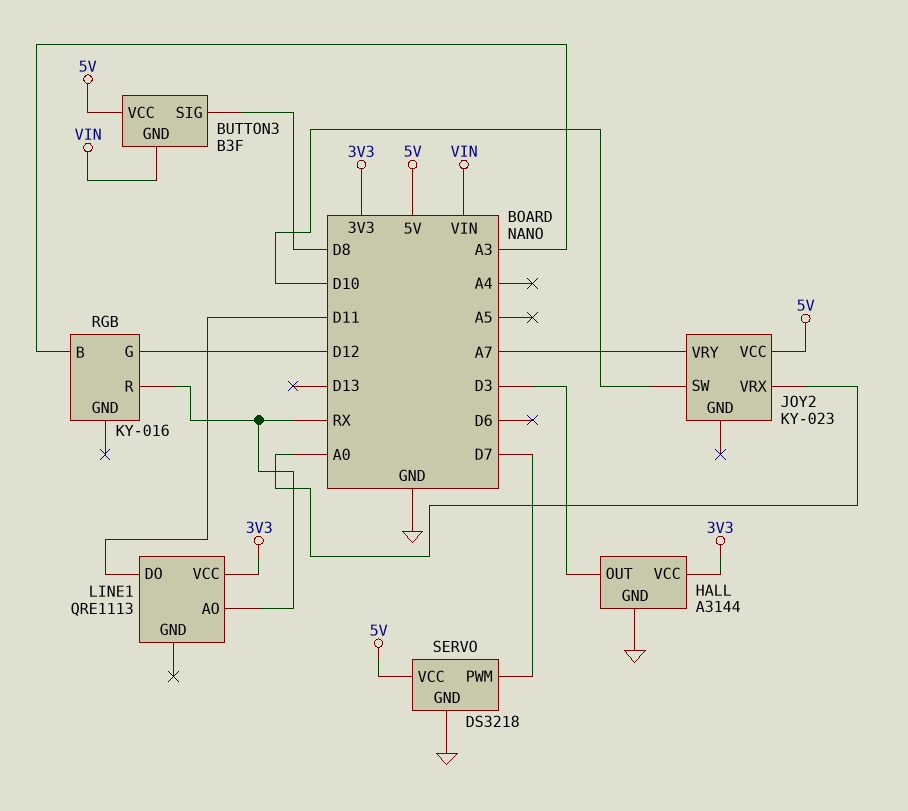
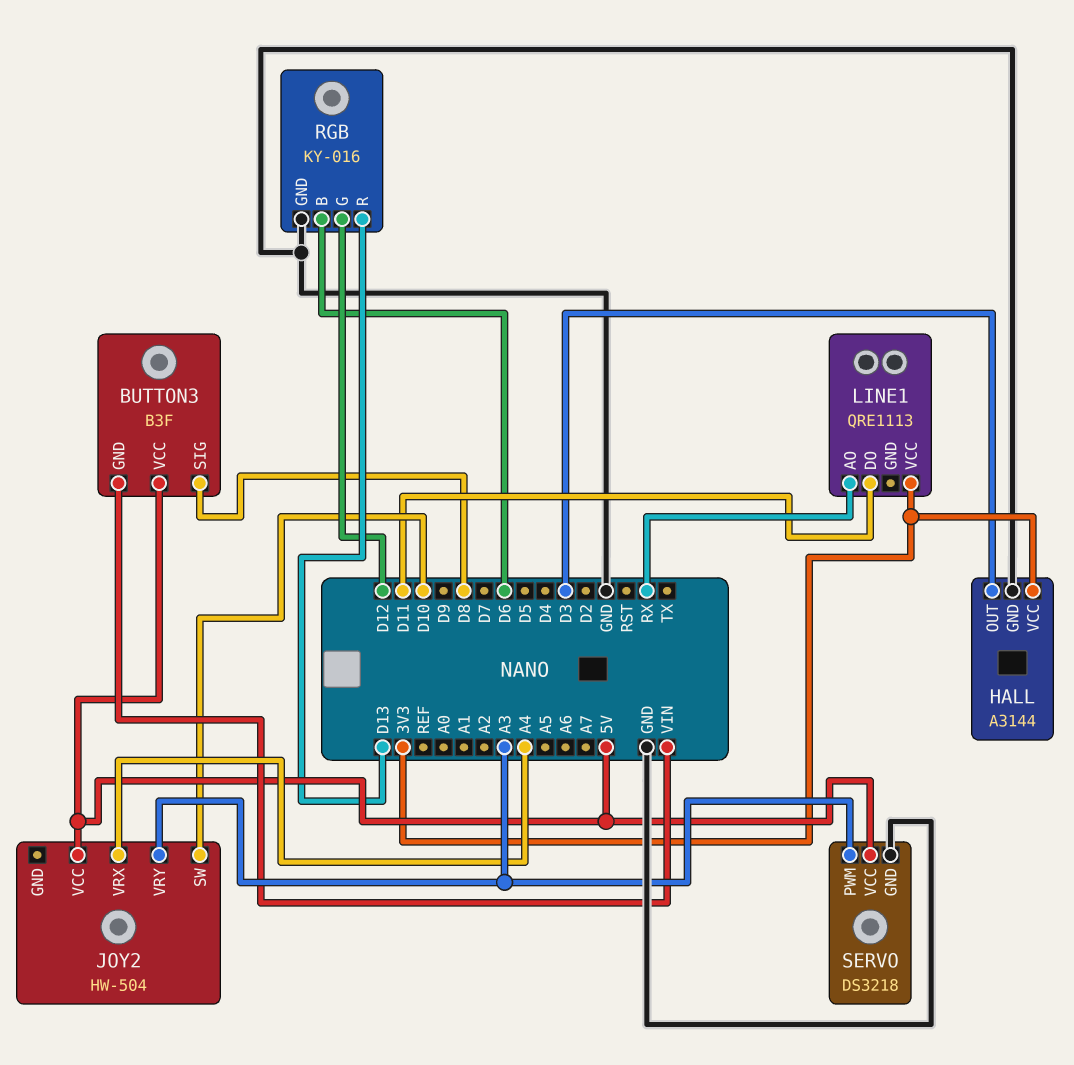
JOY2: KY-023 -> HW-504
JOY2 pin VRX: A0 -> A4
JOY2 pin VRY: A7 -> A3
RGB pin B: A3 -> D6
RGB pin GND: none -> GND
RGB pin R: RX -> D13
SERVO pin PWM: D7 -> A3

